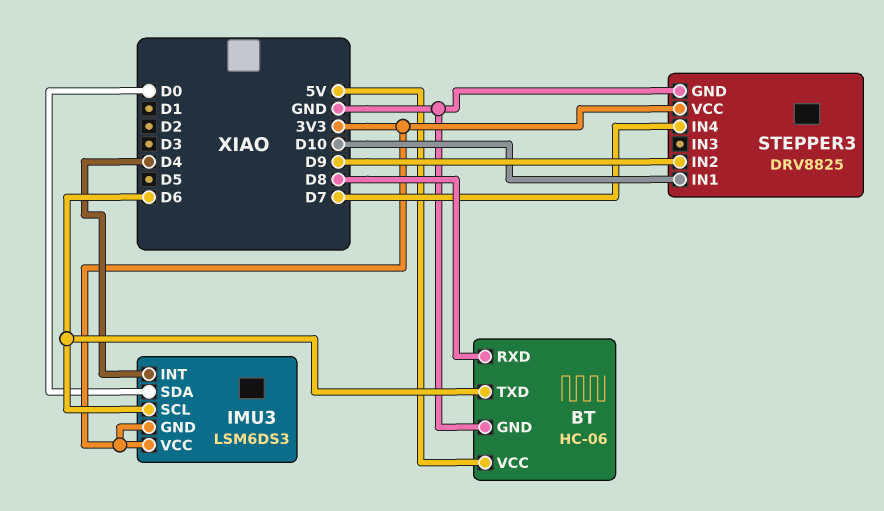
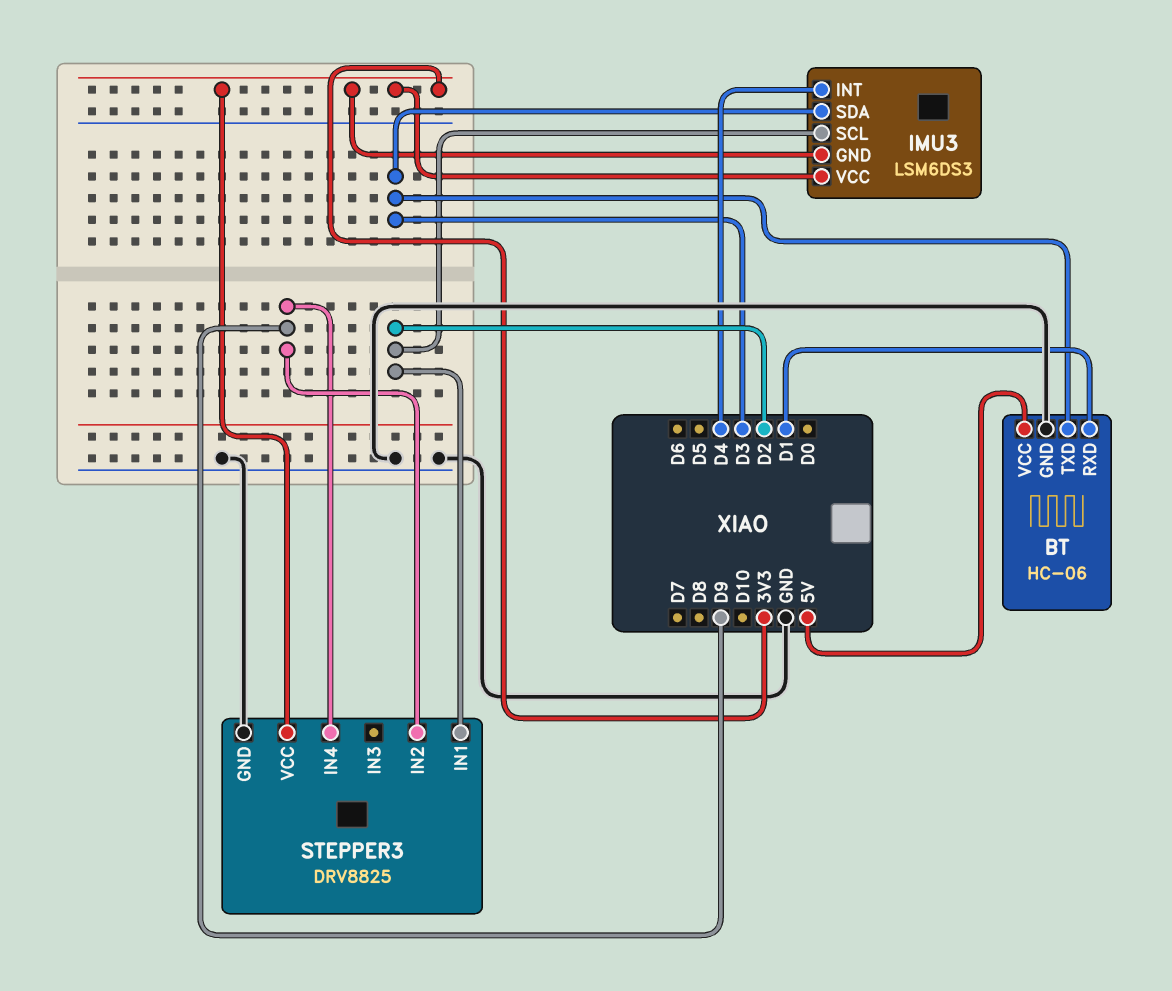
BT pin RXD: D8 -> D1
BT pin TXD: D6 -> D3
IMU3 pin SCL: D6 -> D2
IMU3 pin SDA: D0 -> D3
STEPPER3 pin IN1: D10 -> D2
STEPPER3 pin IN4: D7 -> D9

